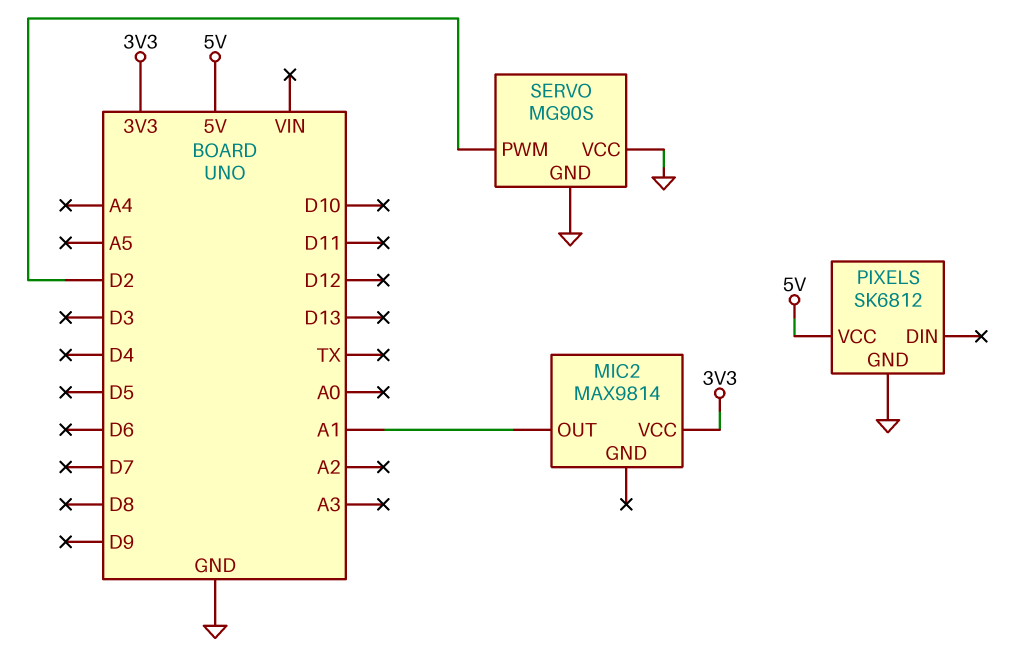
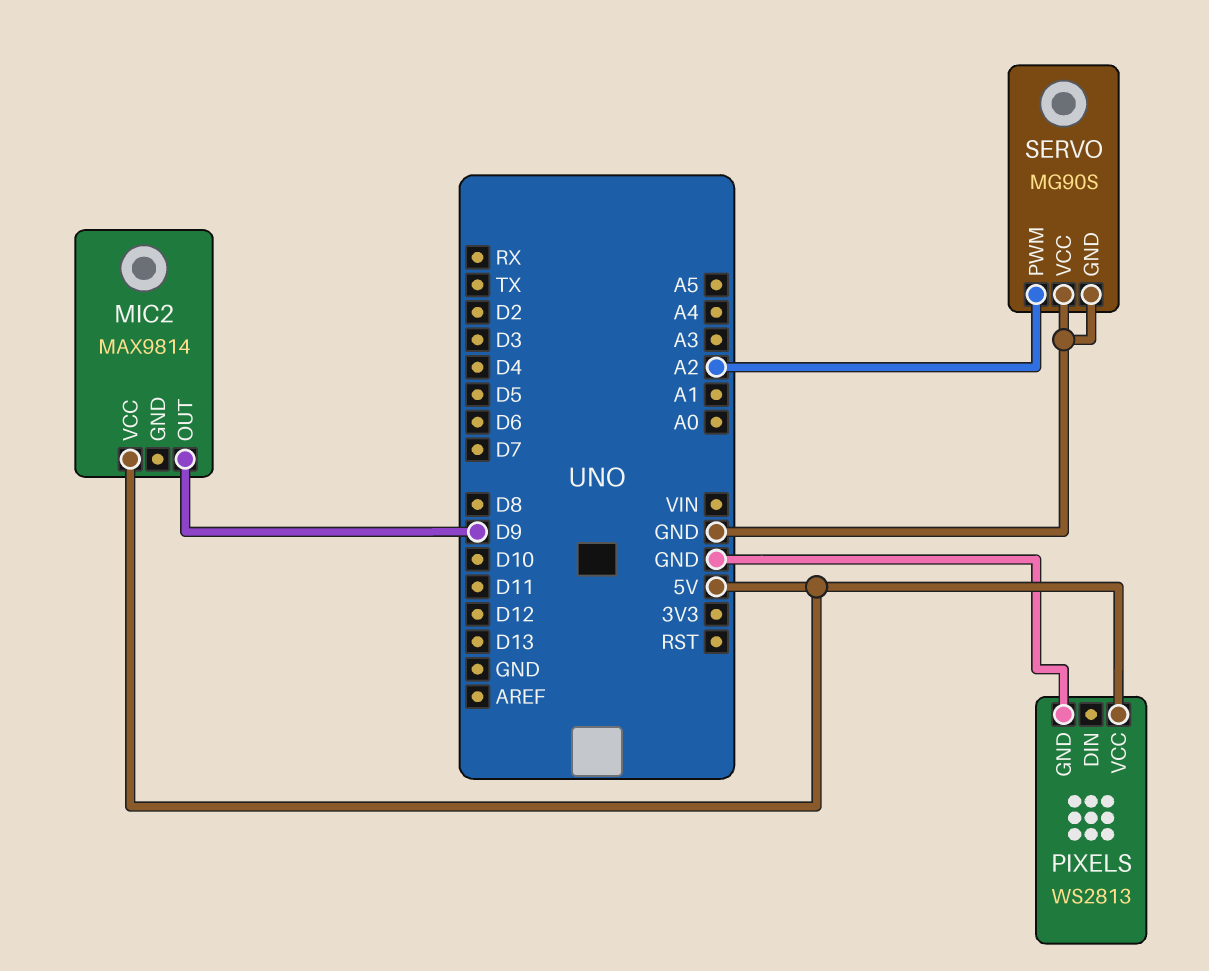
MIC2 pin OUT: A1 -> D9
MIC2 pin VCC: 3V3 -> 5V
PIXELS: SK6812 -> WS2813
SERVO pin PWM: D2 -> A2

